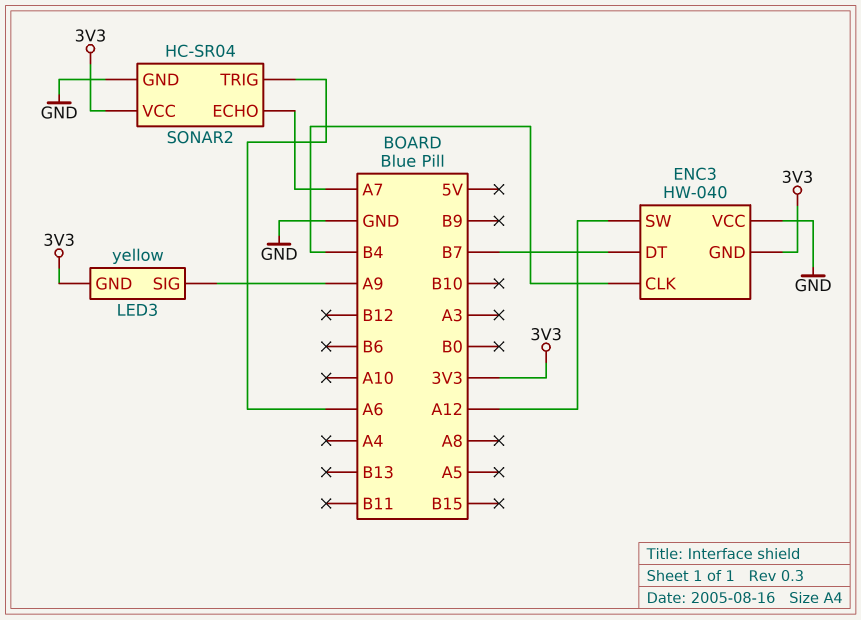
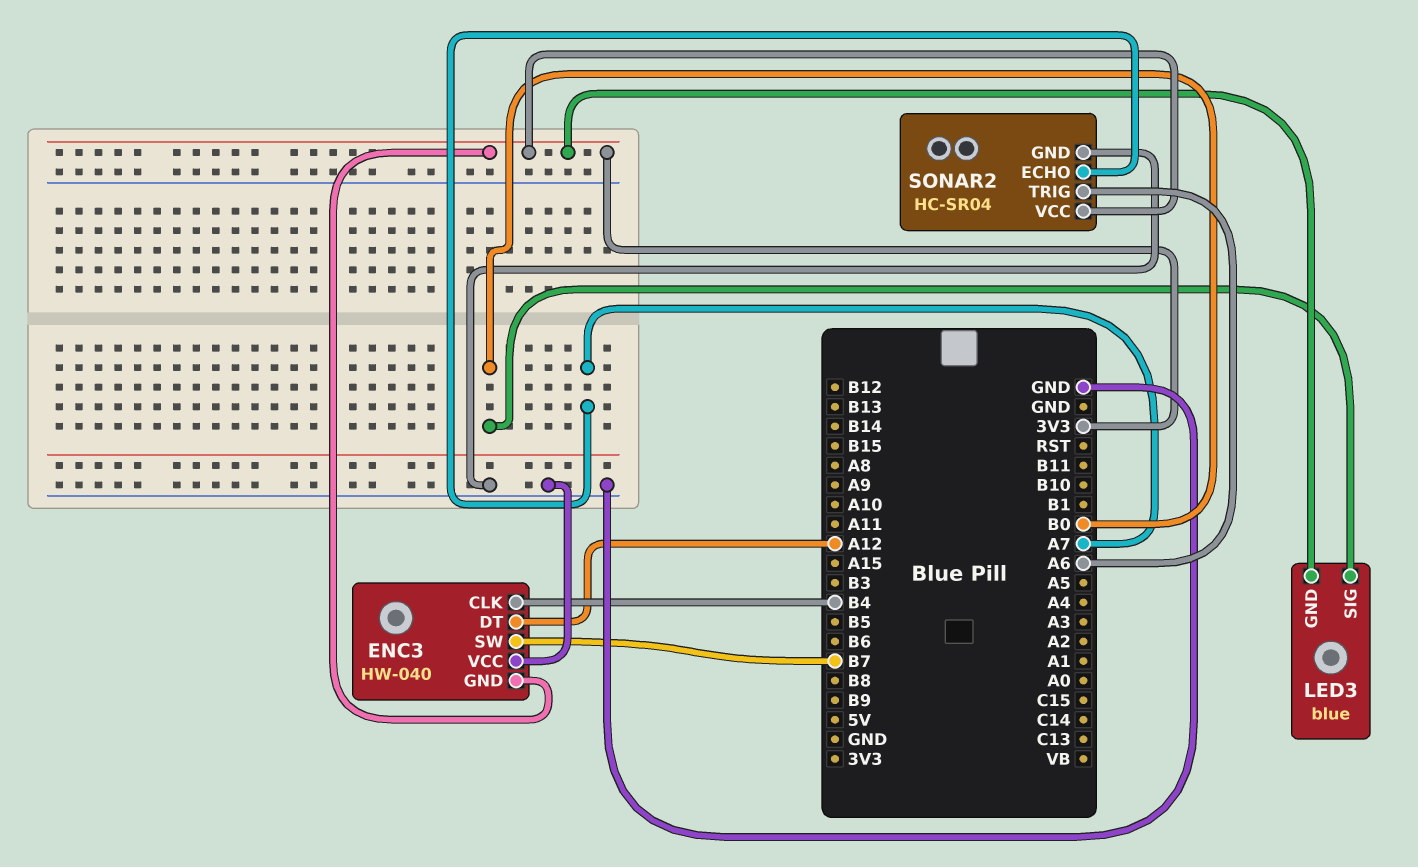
ENC3 pin DT: B7 -> A12
ENC3 pin SW: A12 -> B7
LED3: yellow -> blue
LED3 pin SIG: A9 -> B0

